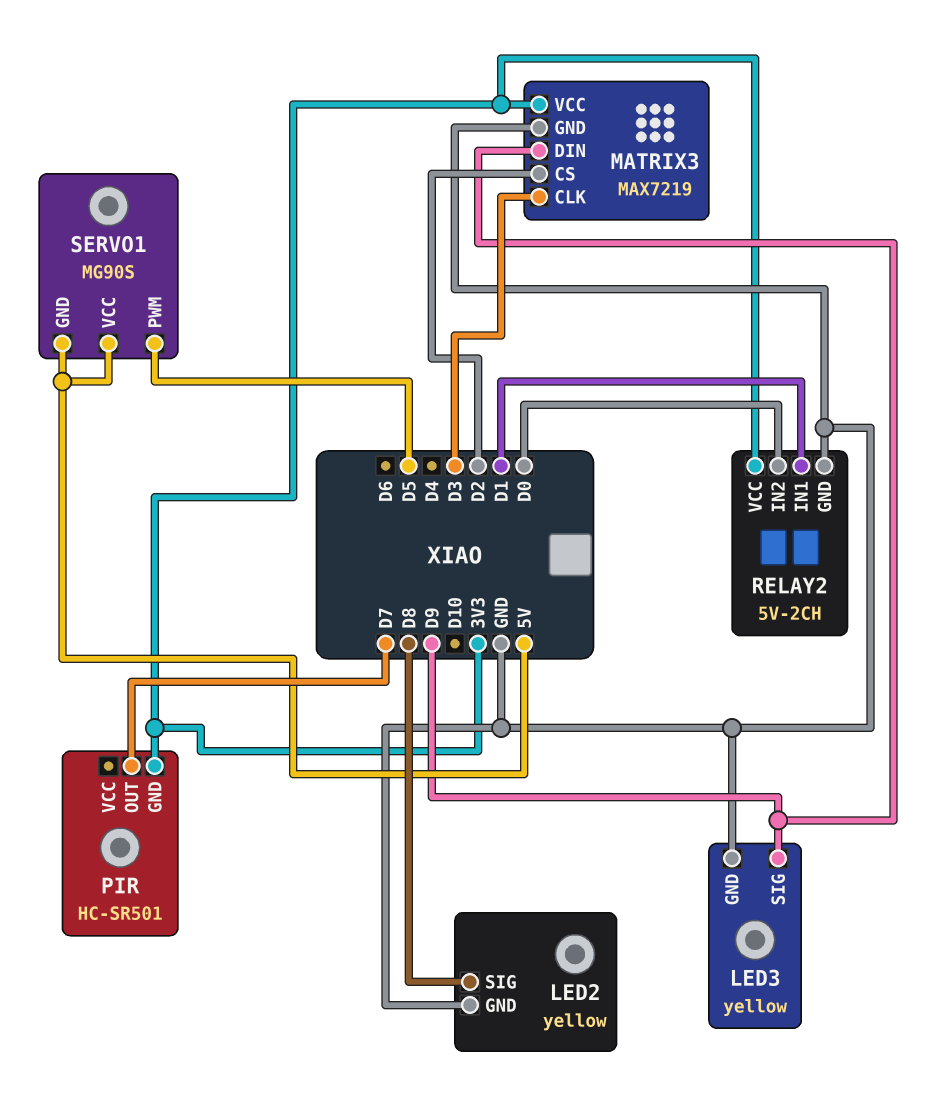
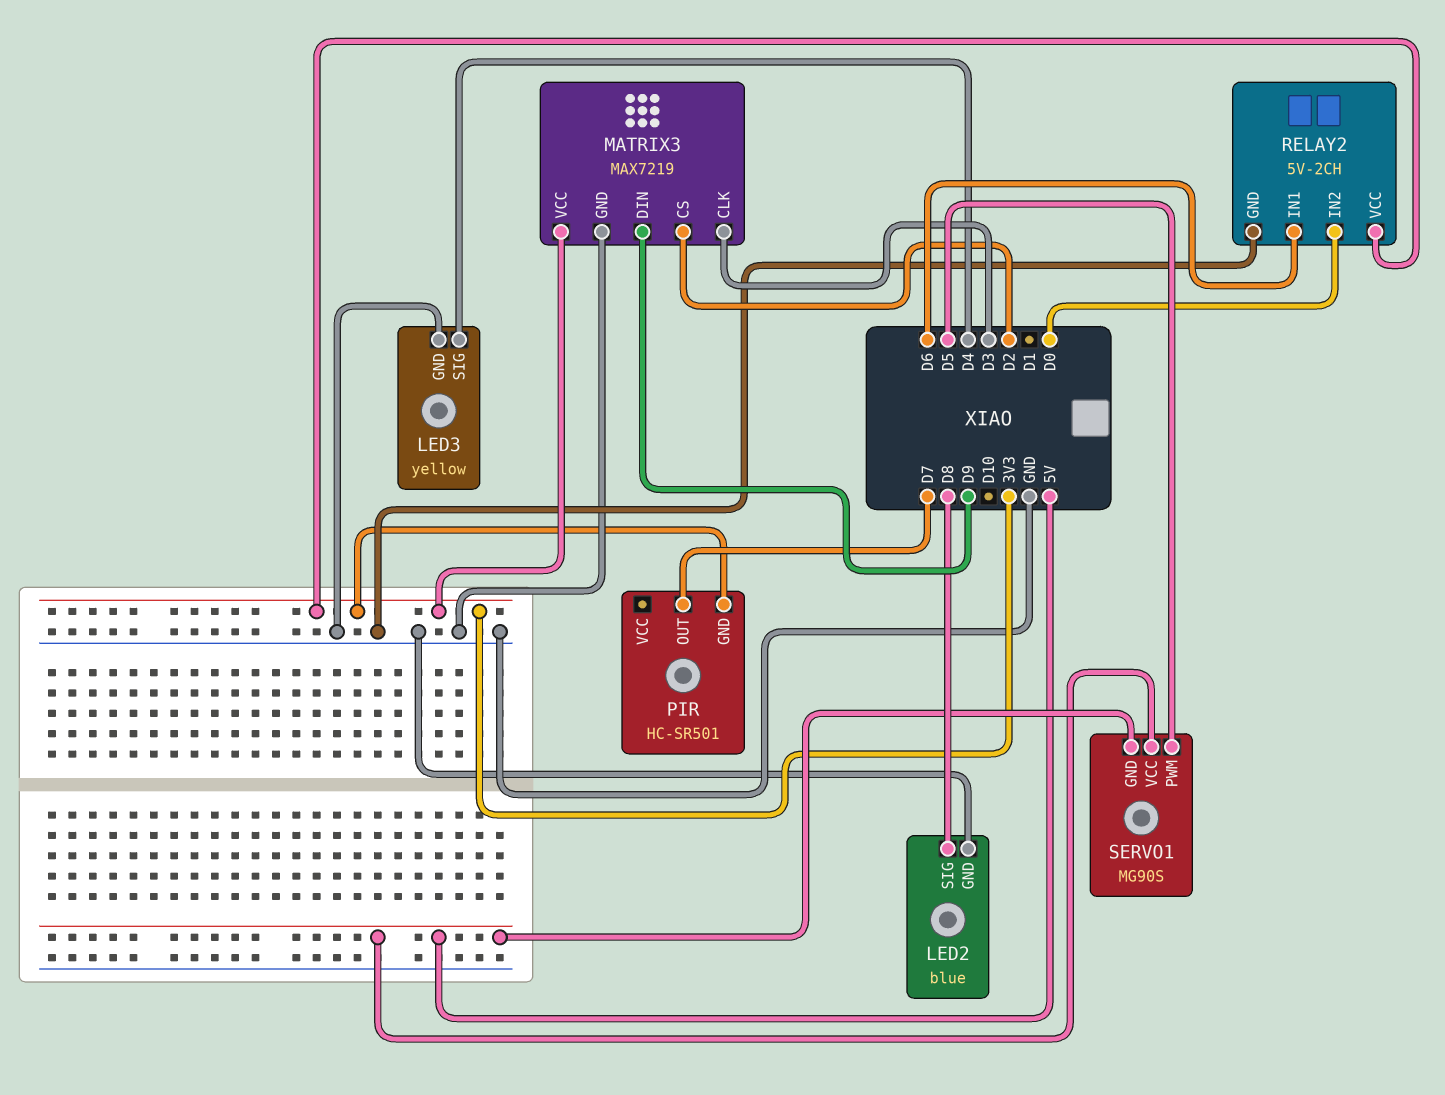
LED2: yellow -> blue
LED3 pin SIG: D9 -> D4
RELAY2 pin IN1: D1 -> D6

